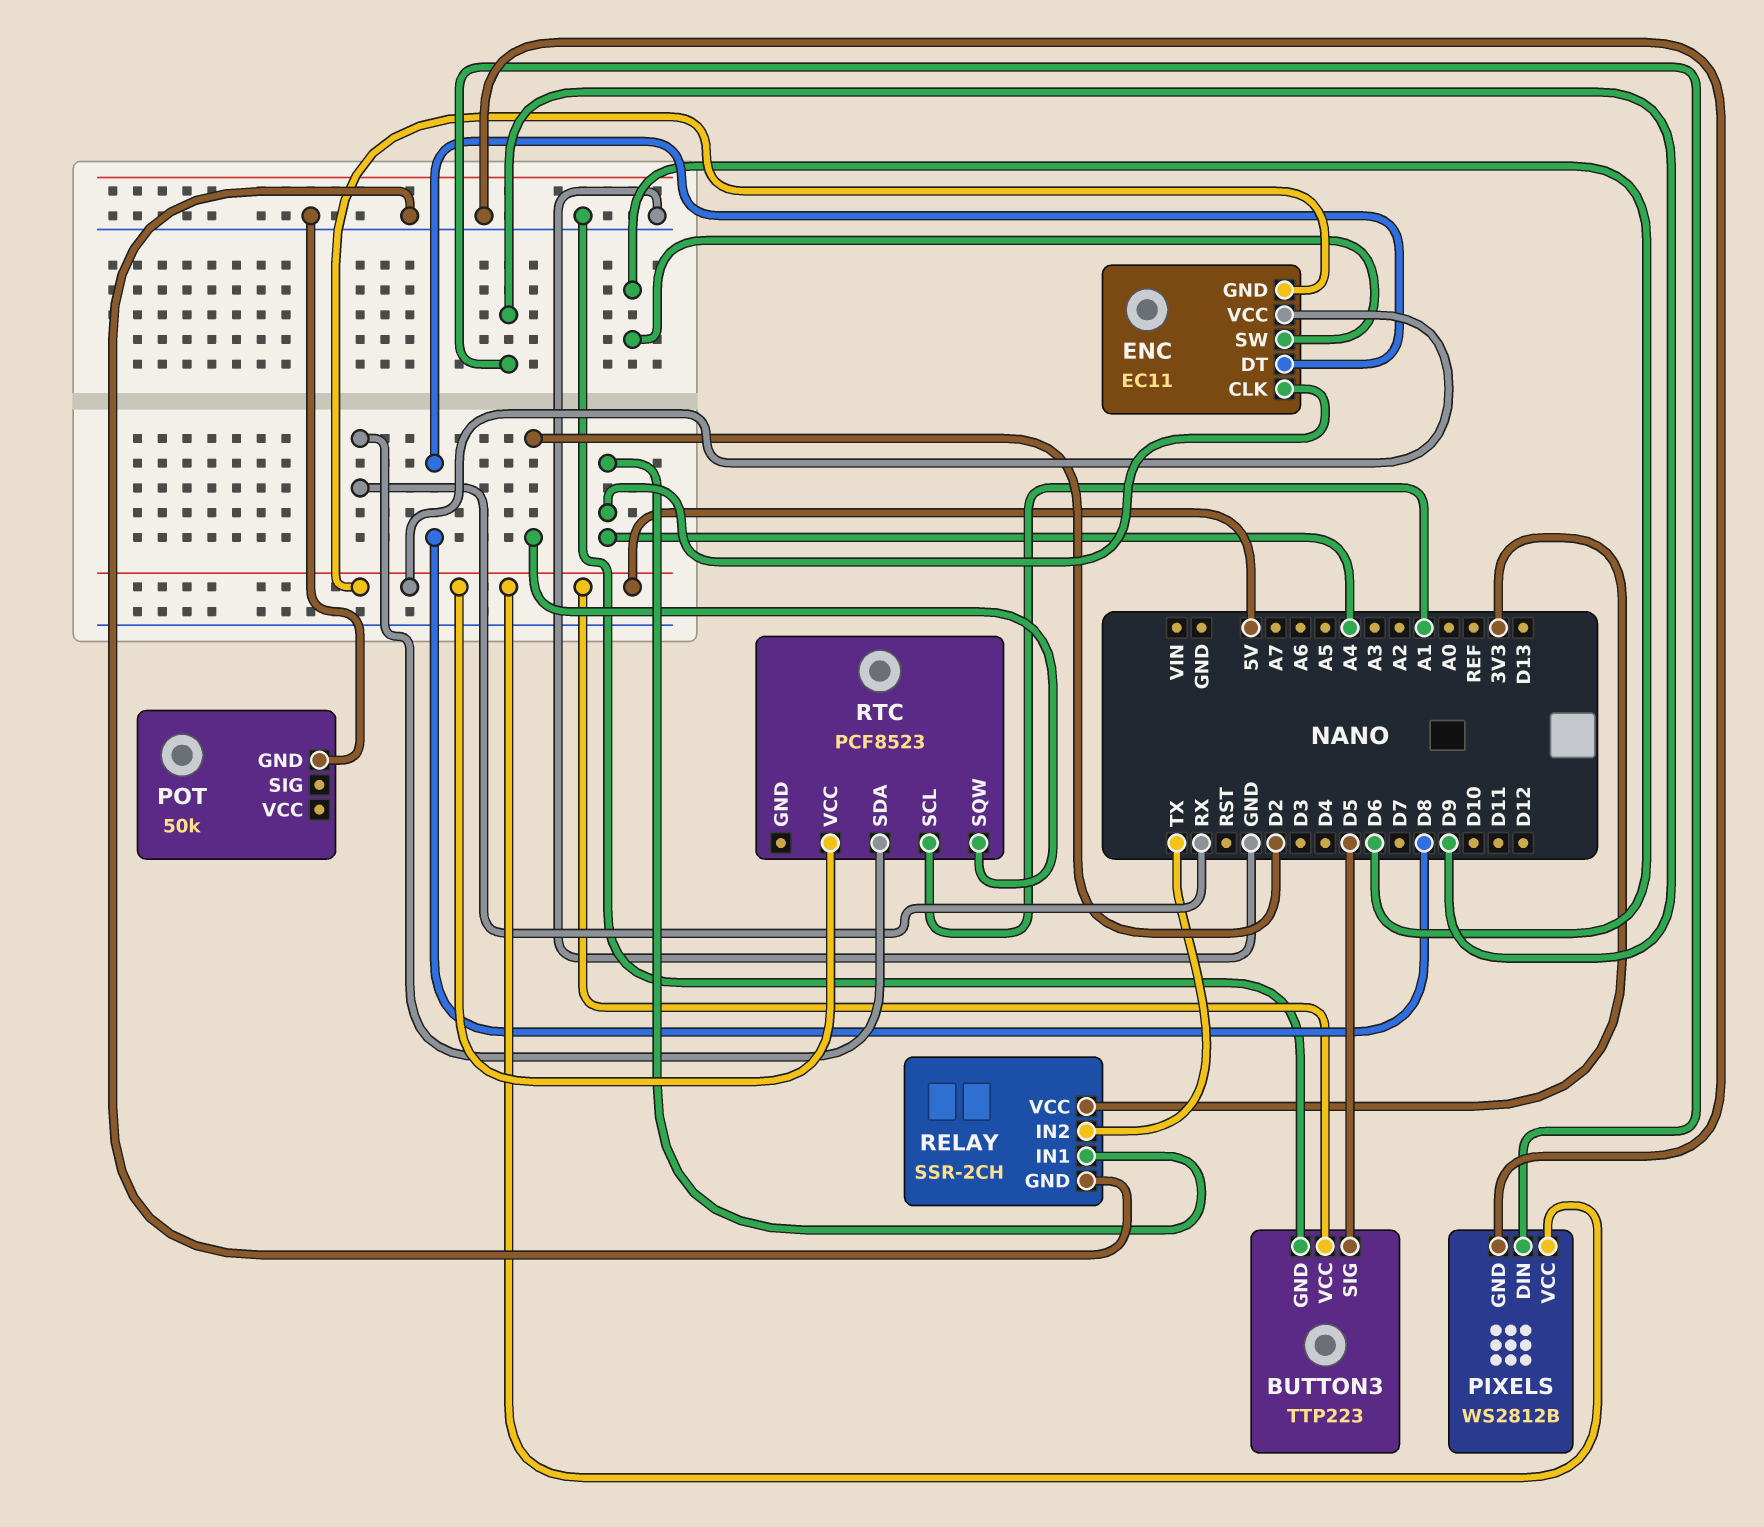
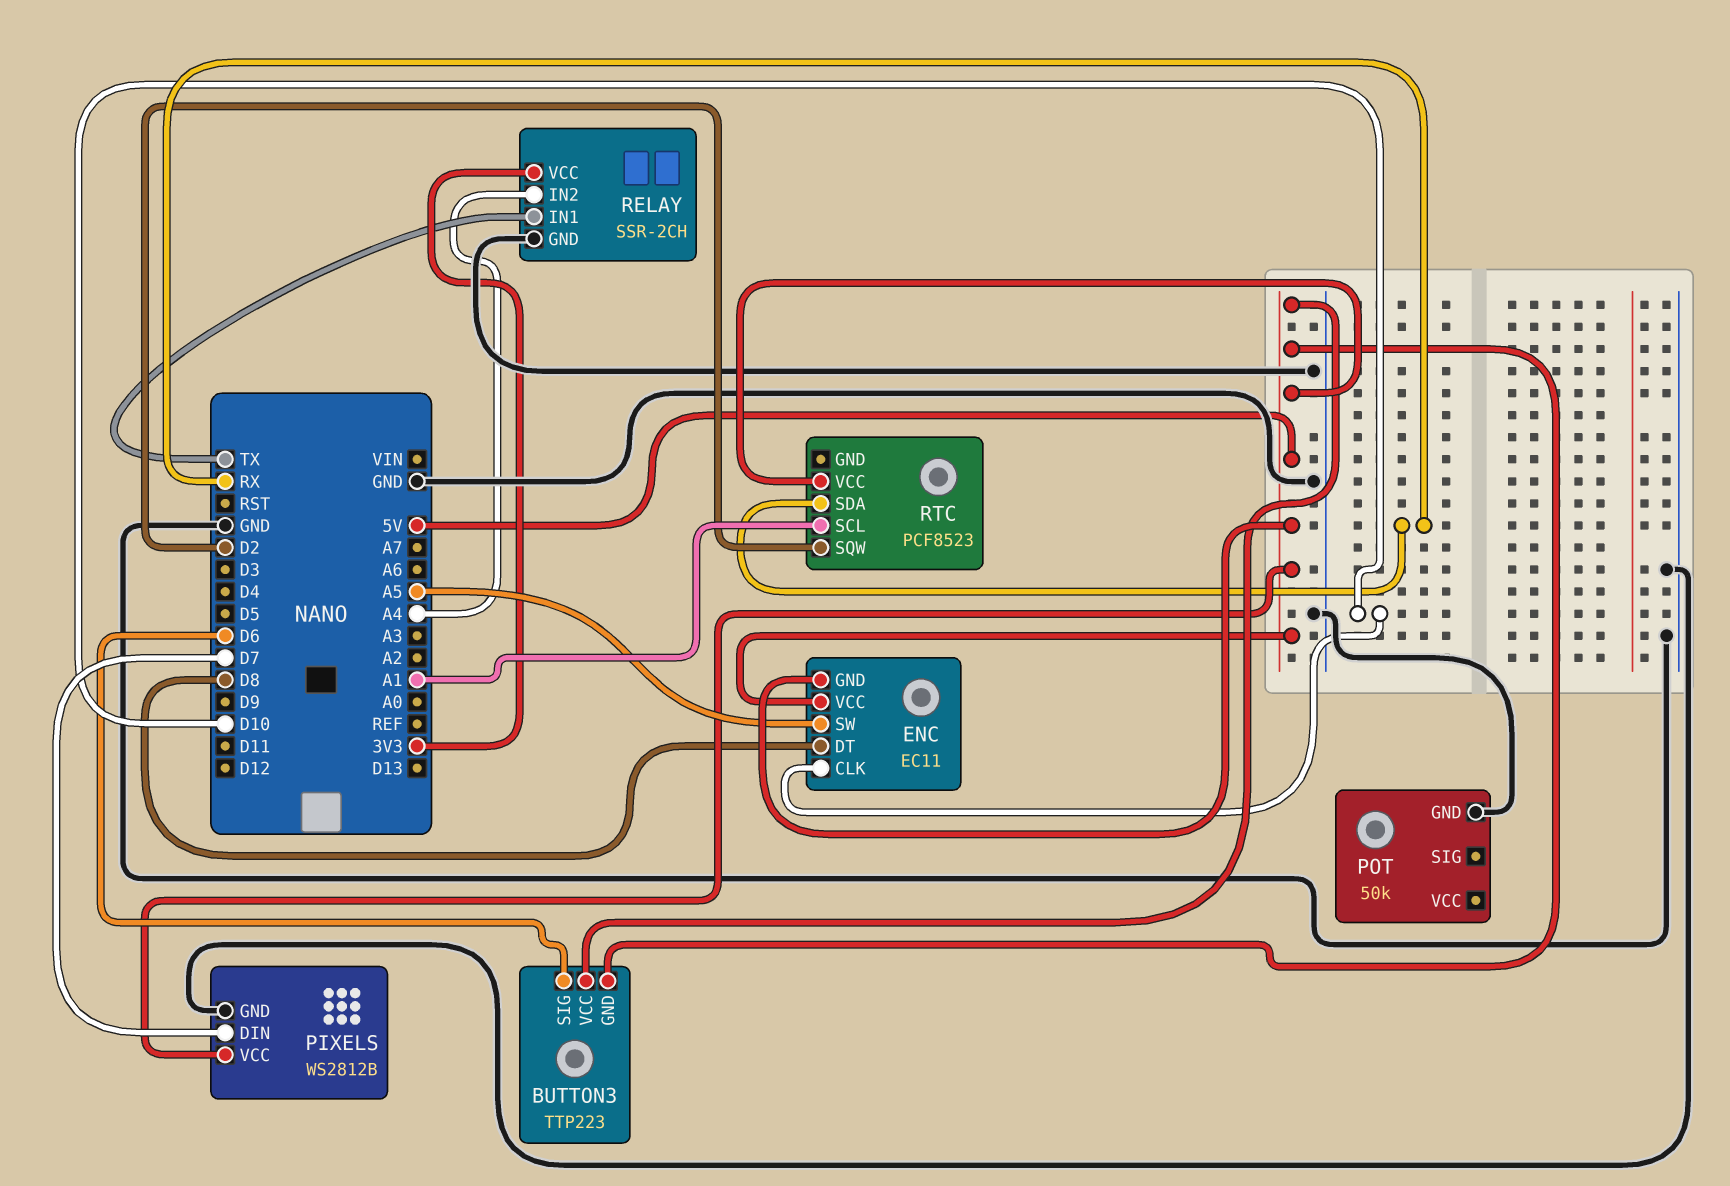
BUTTON3 pin GND: GND -> 5V
BUTTON3 pin SIG: D5 -> D6
ENC pin CLK: A4 -> D10
ENC pin SW: D6 -> A5
PIXELS pin DIN: D9 -> D7
RELAY pin IN1: A4 -> TX
RELAY pin IN2: TX -> A4

